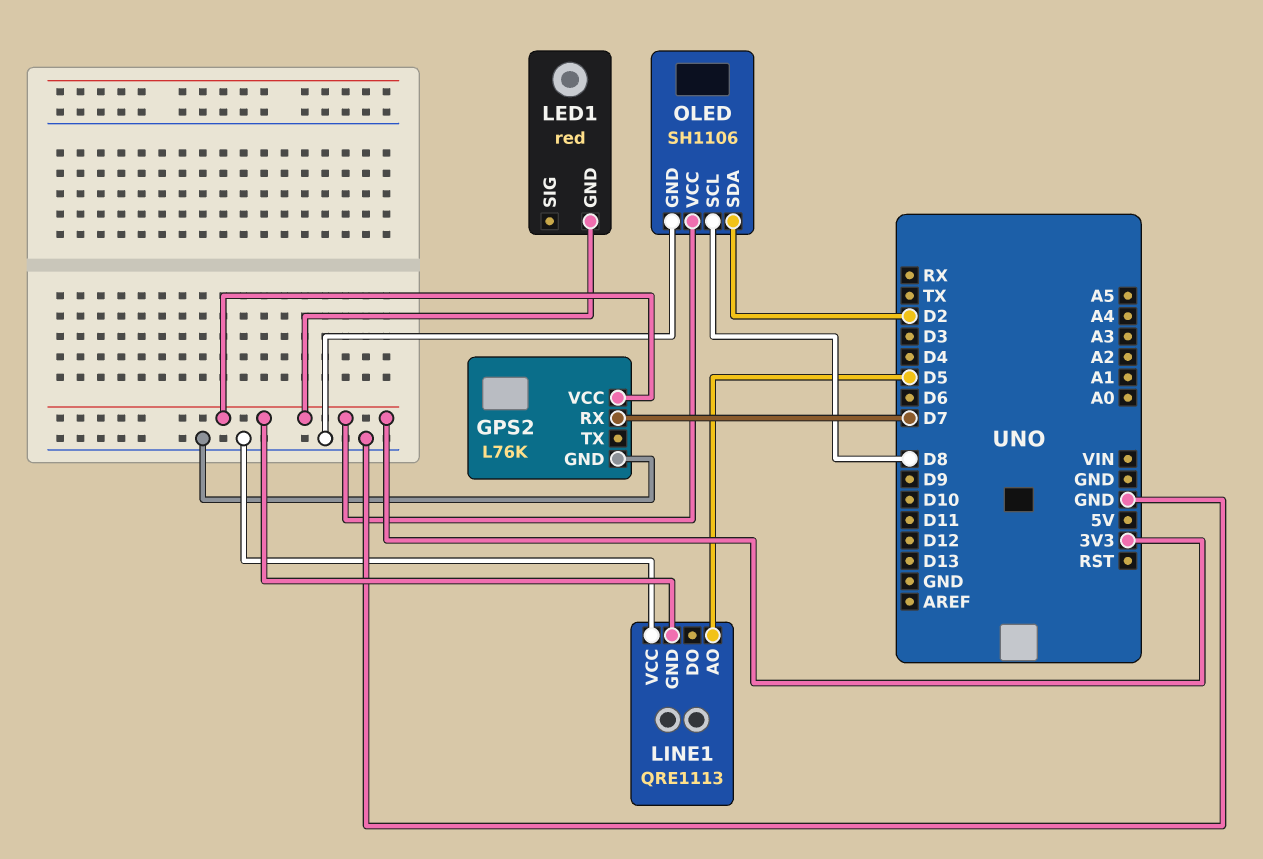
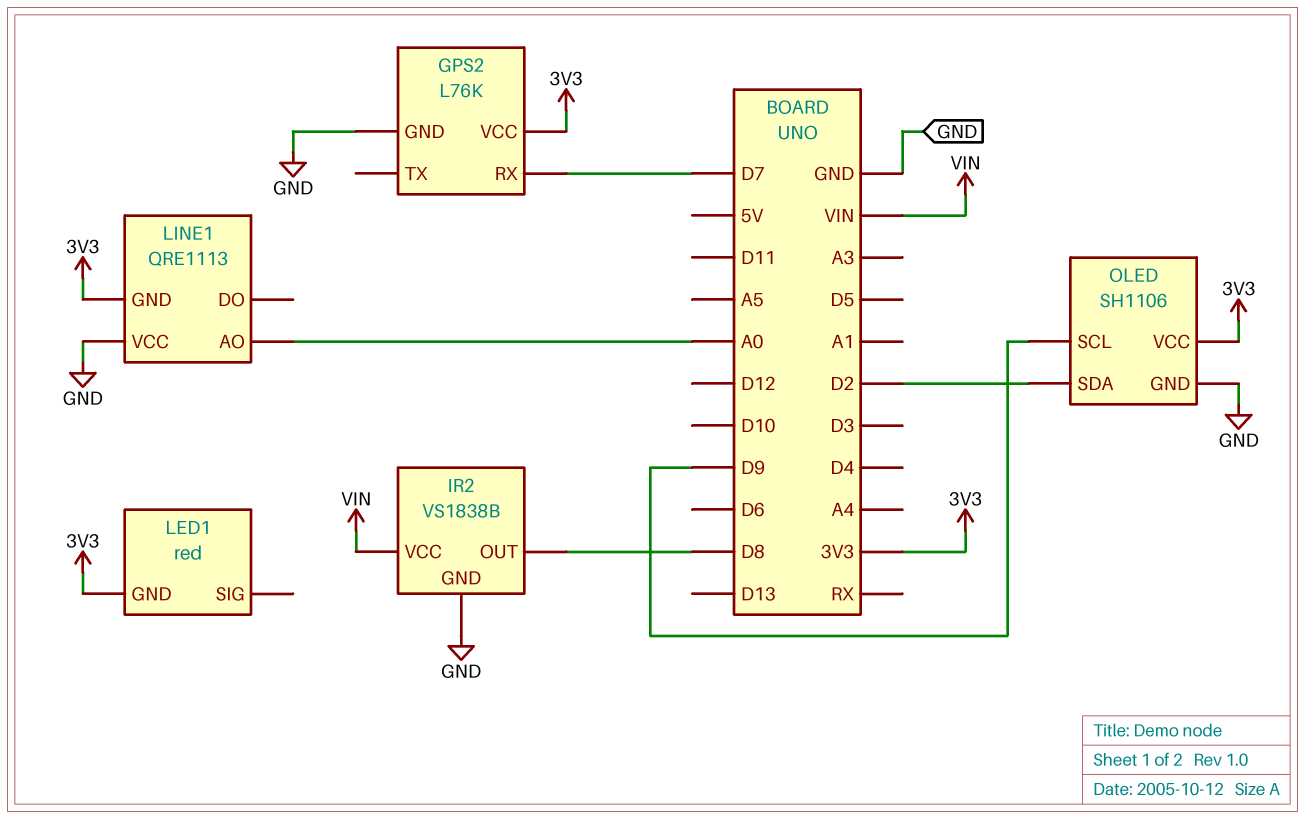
IR2: none -> VS1838B
IR2 pin GND: none -> GND
IR2 pin OUT: none -> D8
IR2 pin VCC: none -> VIN
LINE1 pin AO: D5 -> A0
OLED pin SCL: D8 -> D9

